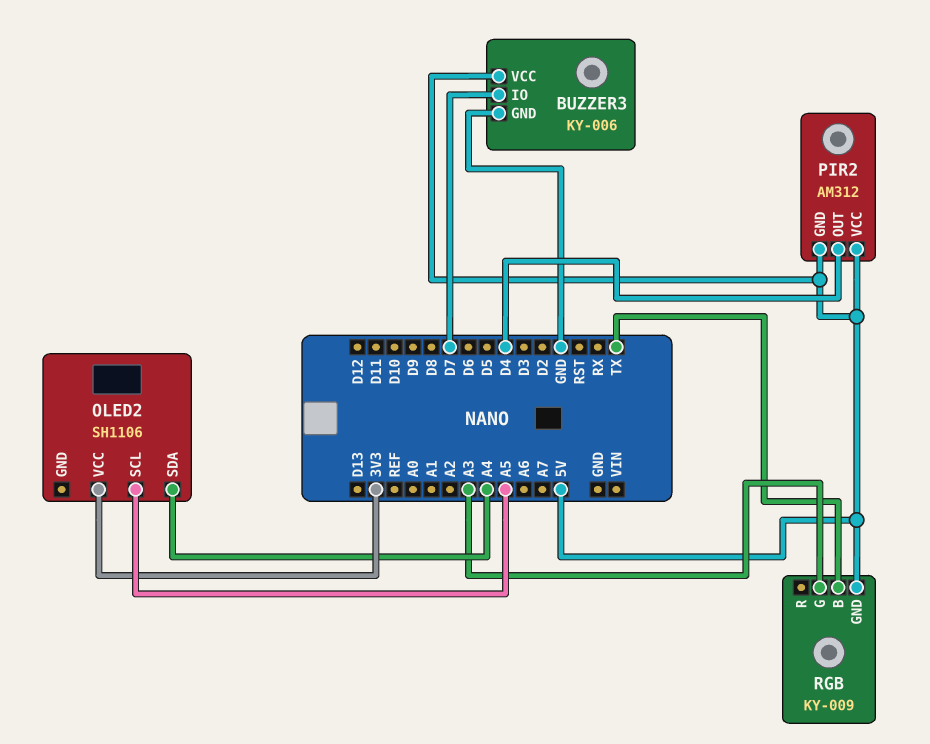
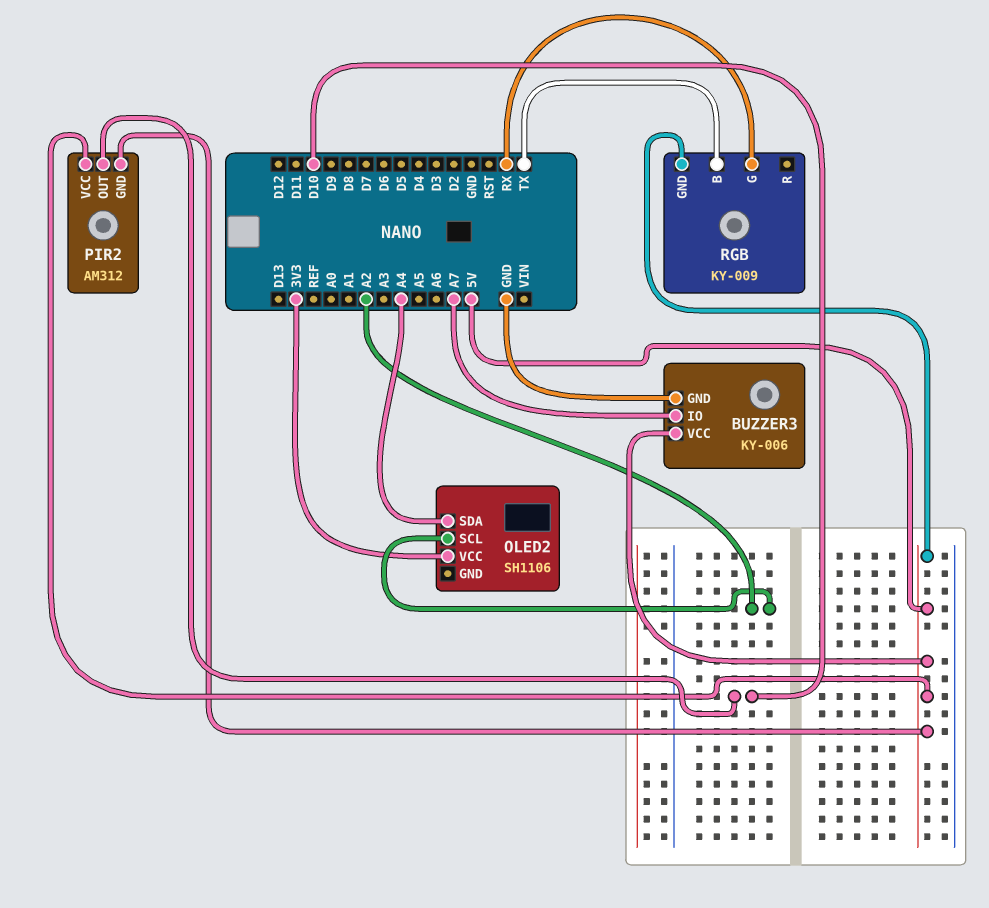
BUZZER3 pin IO: D7 -> A7
OLED2 pin SCL: A5 -> A2
PIR2 pin OUT: D4 -> D10
RGB pin G: A3 -> RX

